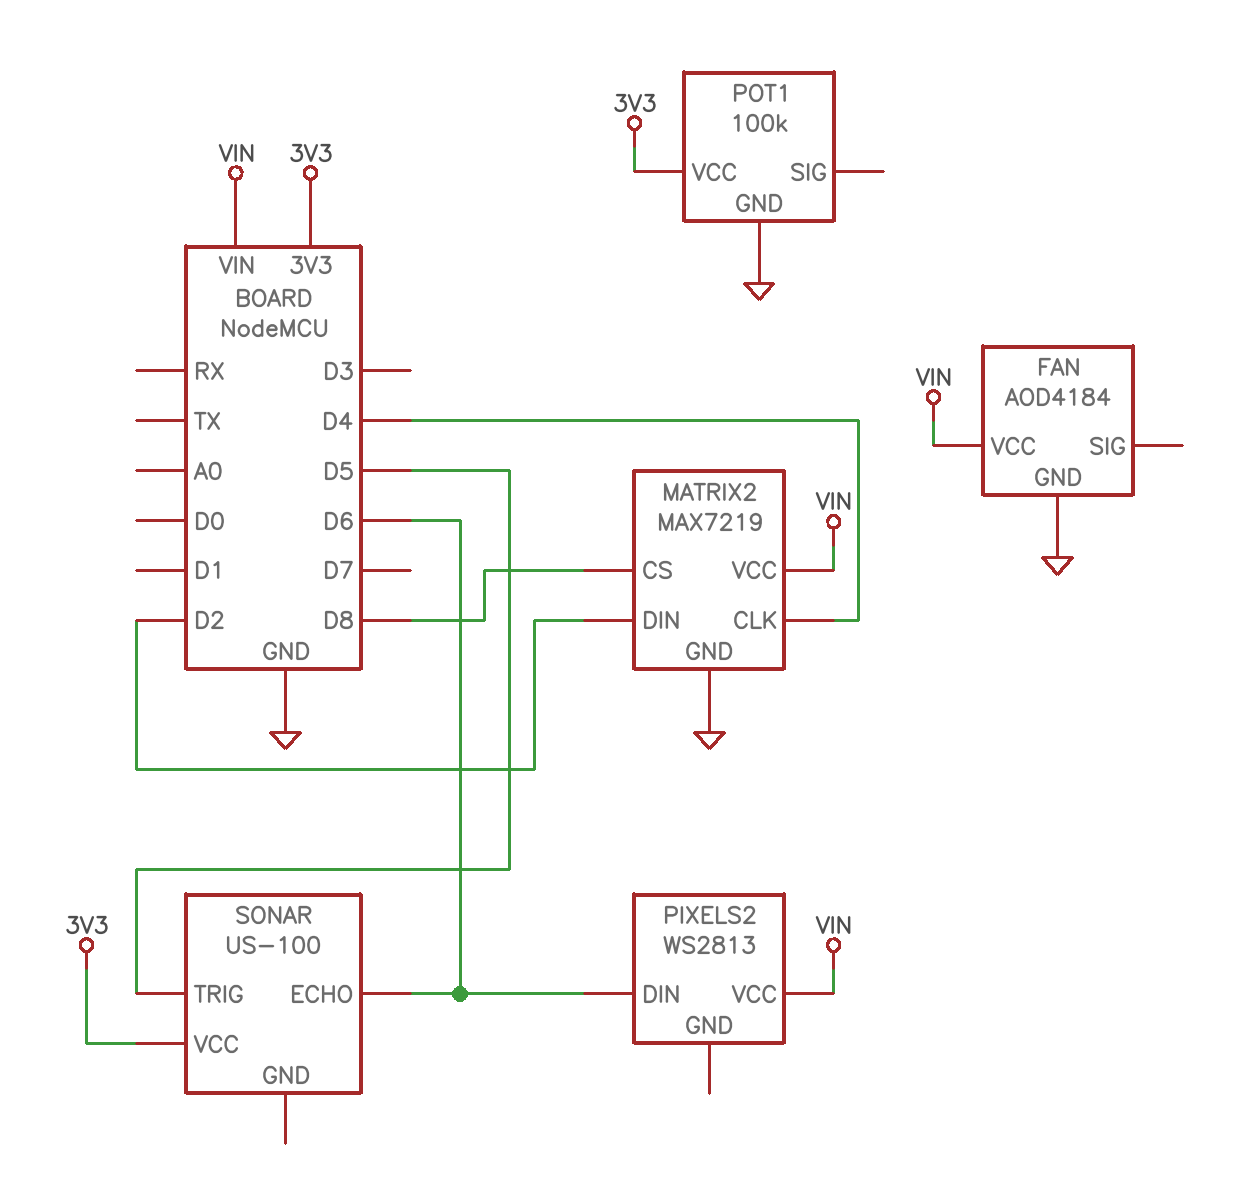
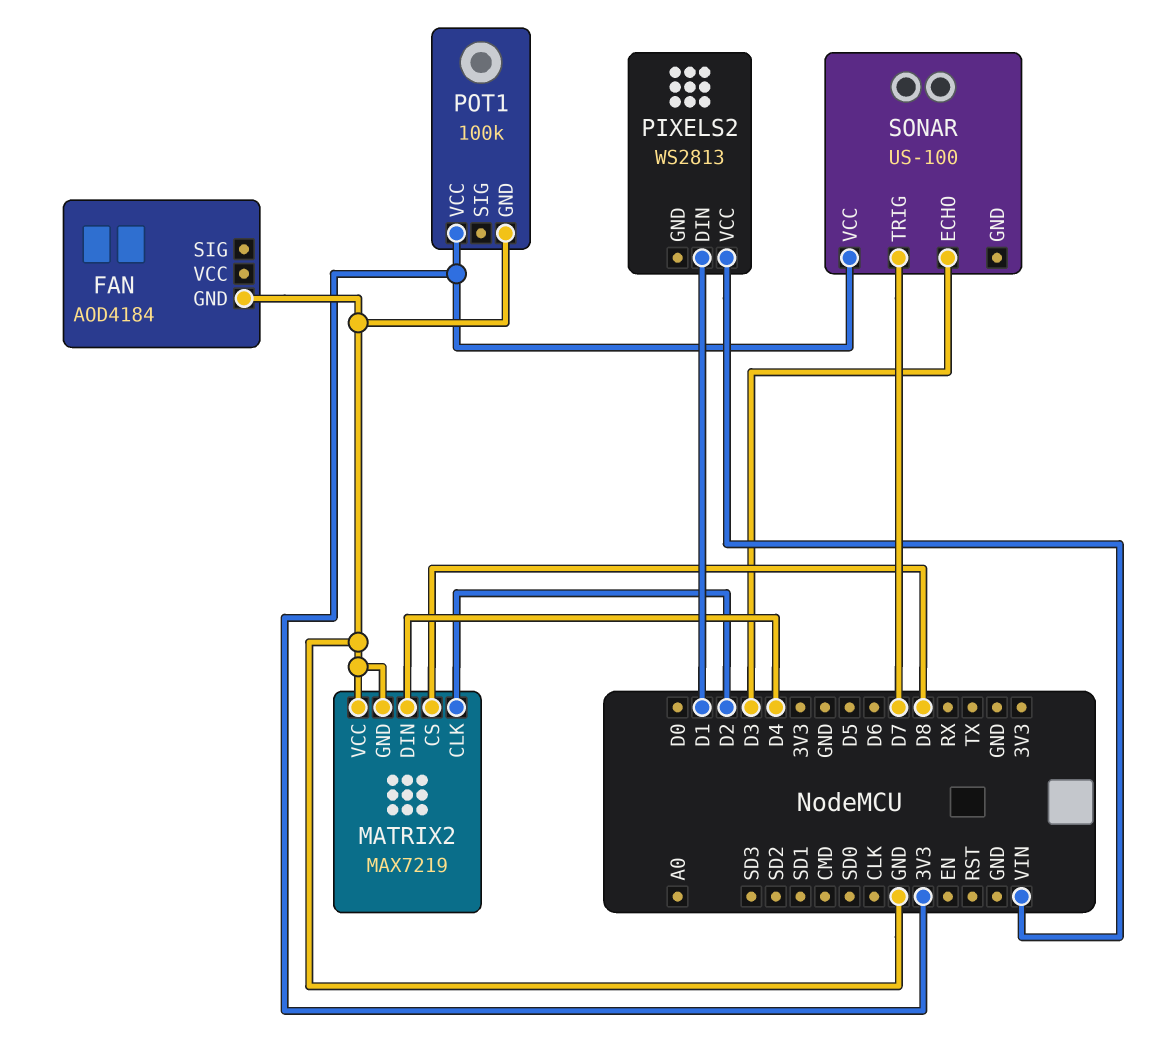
FAN pin VCC: VIN -> none
MATRIX2 pin CLK: D4 -> D2
MATRIX2 pin DIN: D2 -> D4
MATRIX2 pin VCC: VIN -> GND
PIXELS2 pin DIN: D6 -> D1
SONAR pin ECHO: D6 -> D3
SONAR pin TRIG: D5 -> D7

